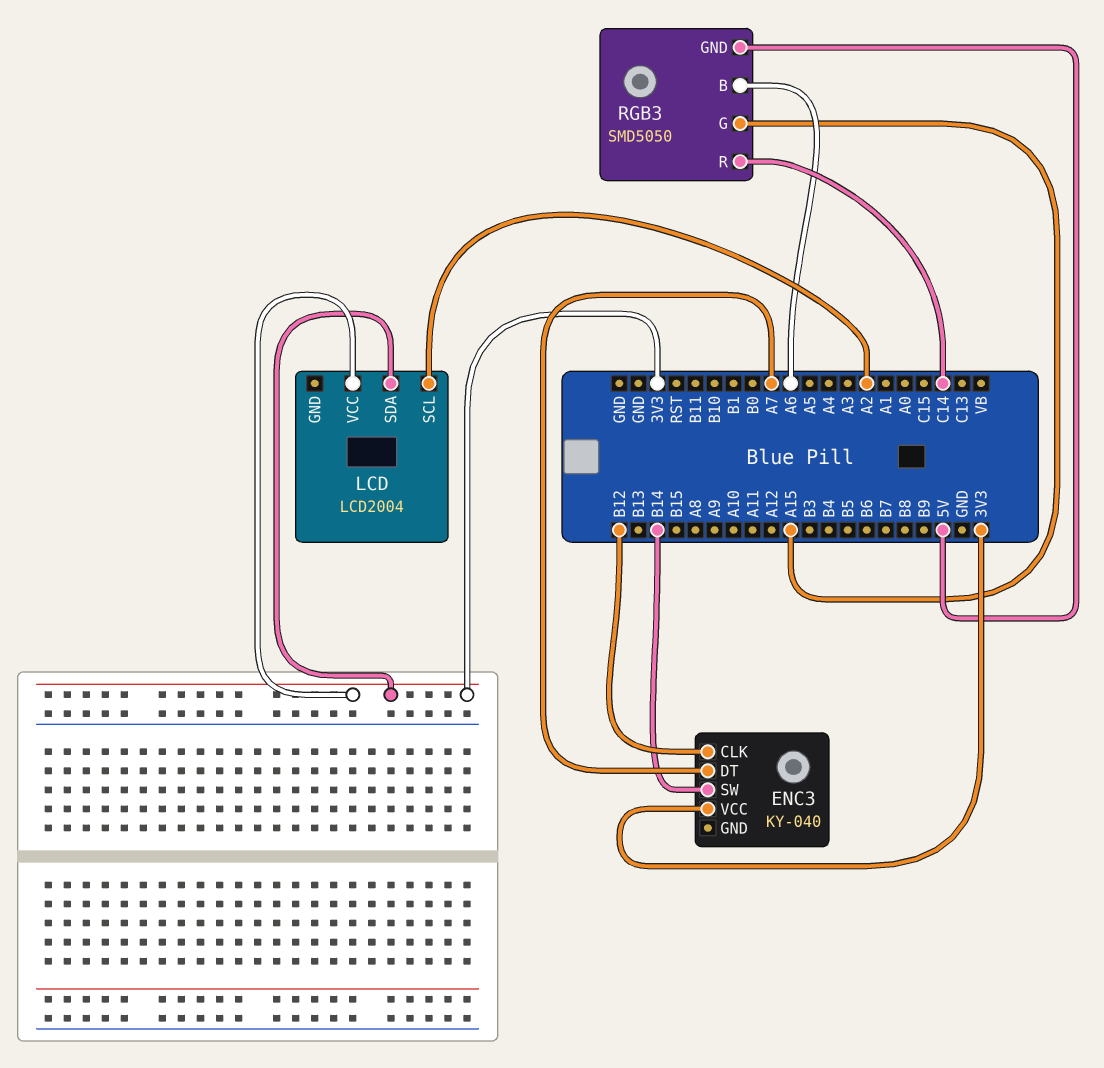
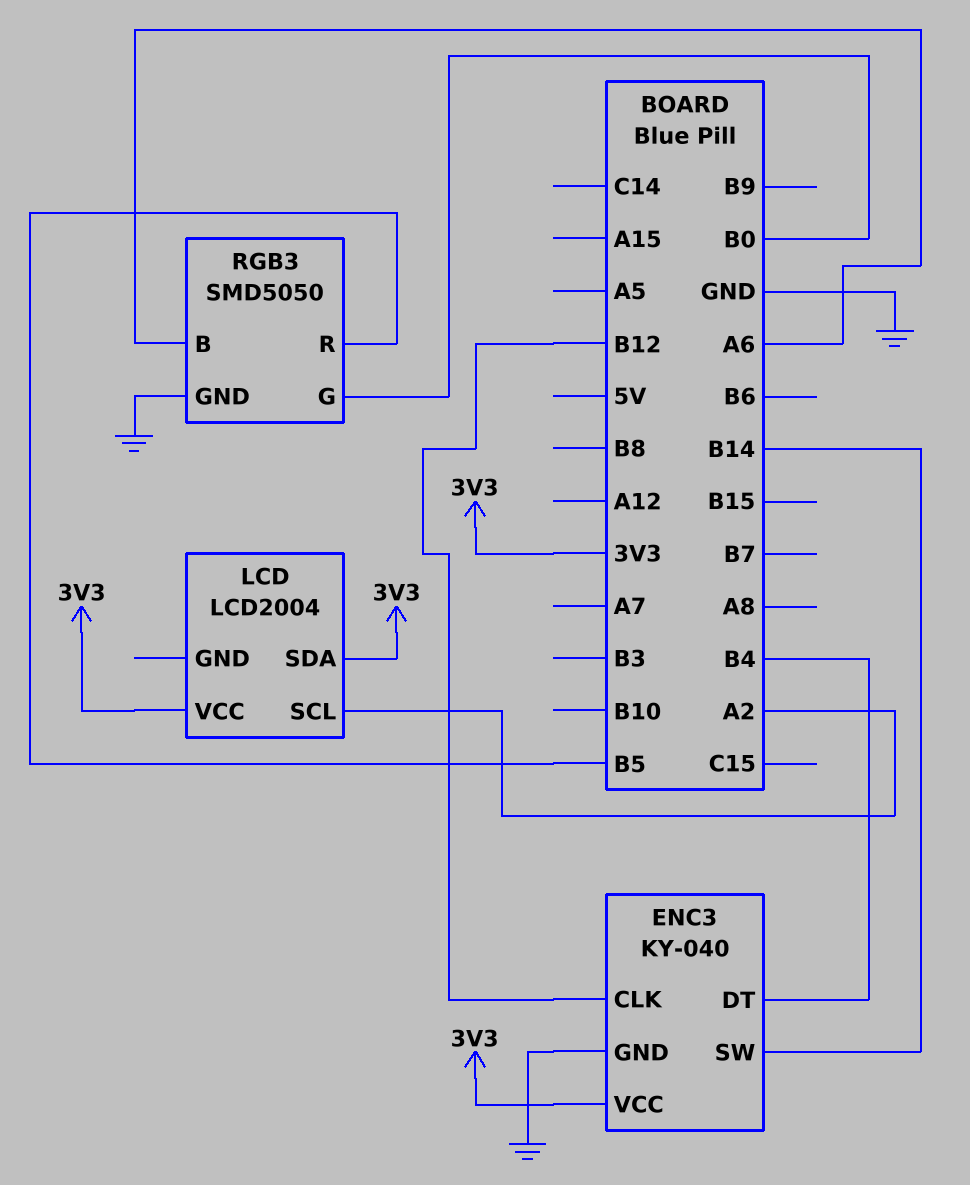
ENC3 pin DT: A7 -> B4
ENC3 pin GND: none -> GND
RGB3 pin G: A15 -> B0
RGB3 pin GND: 5V -> GND
RGB3 pin R: C14 -> B5

